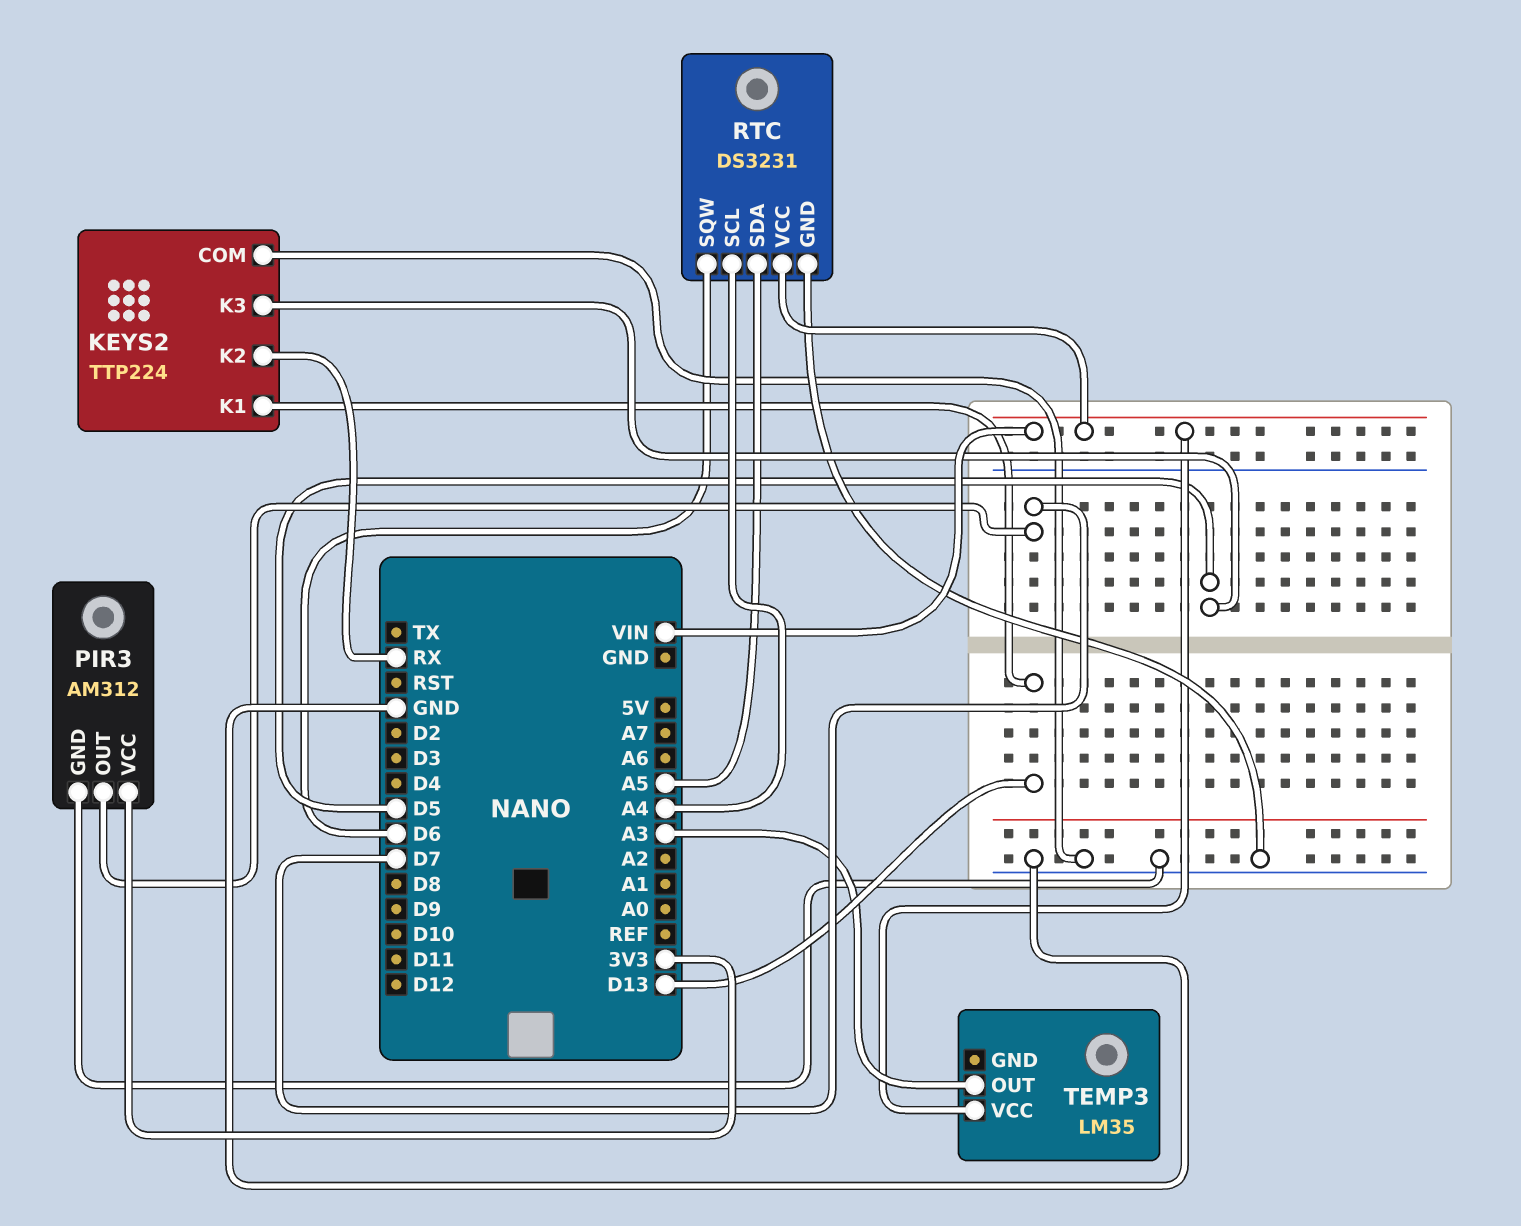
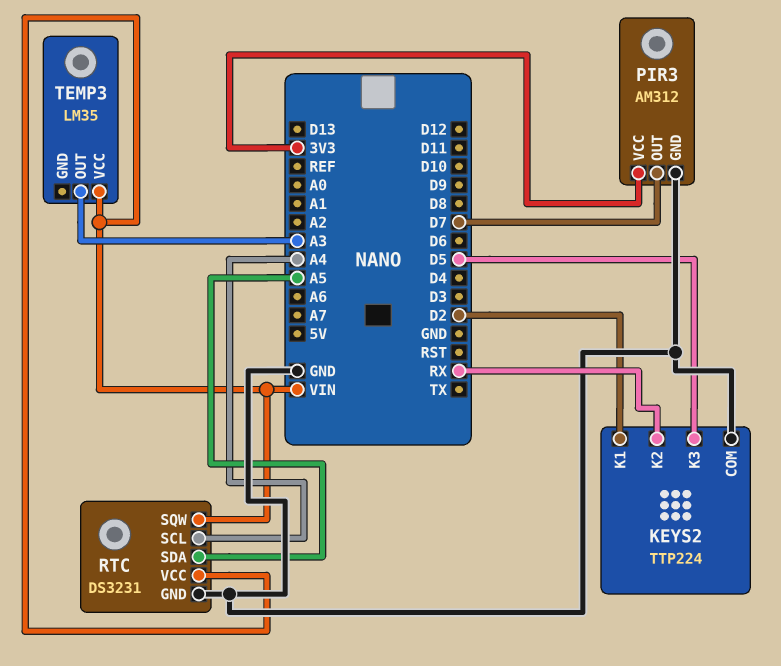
KEYS2 pin K1: D13 -> D2
RTC pin SQW: D6 -> VIN

